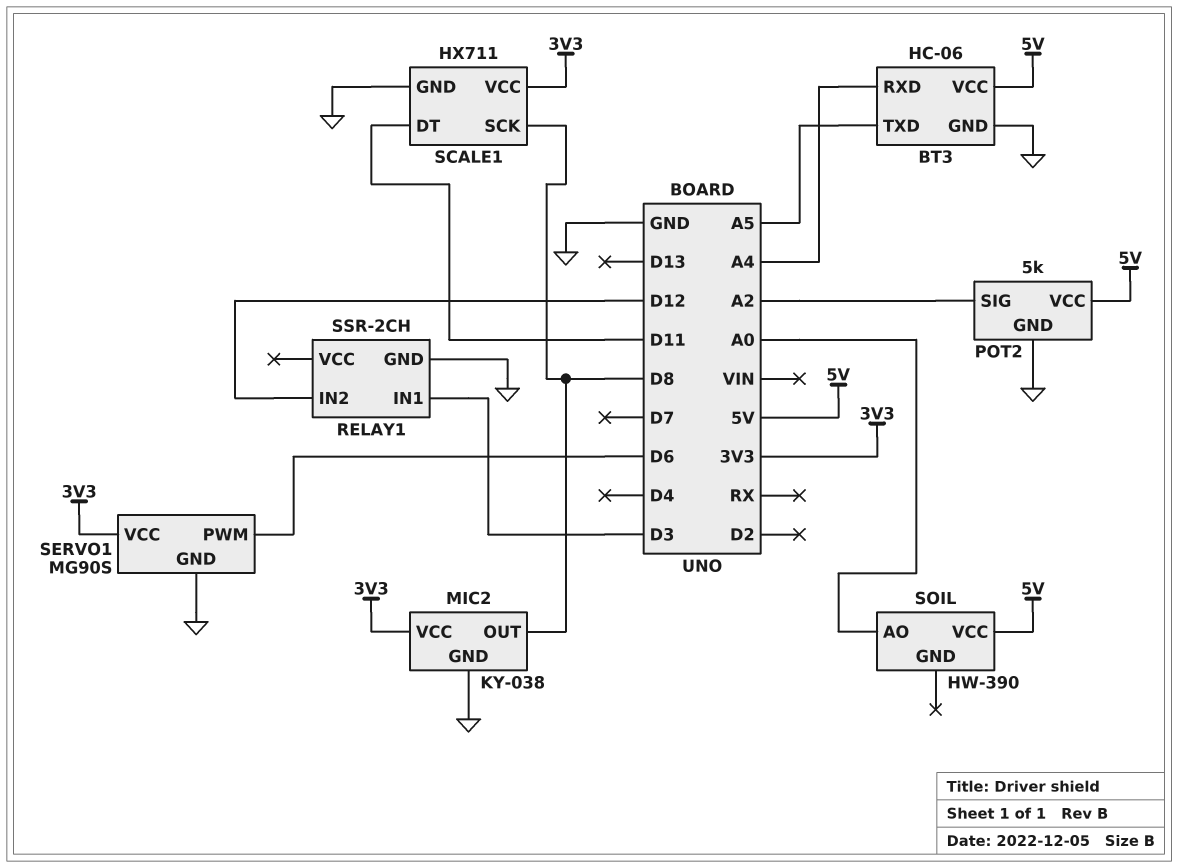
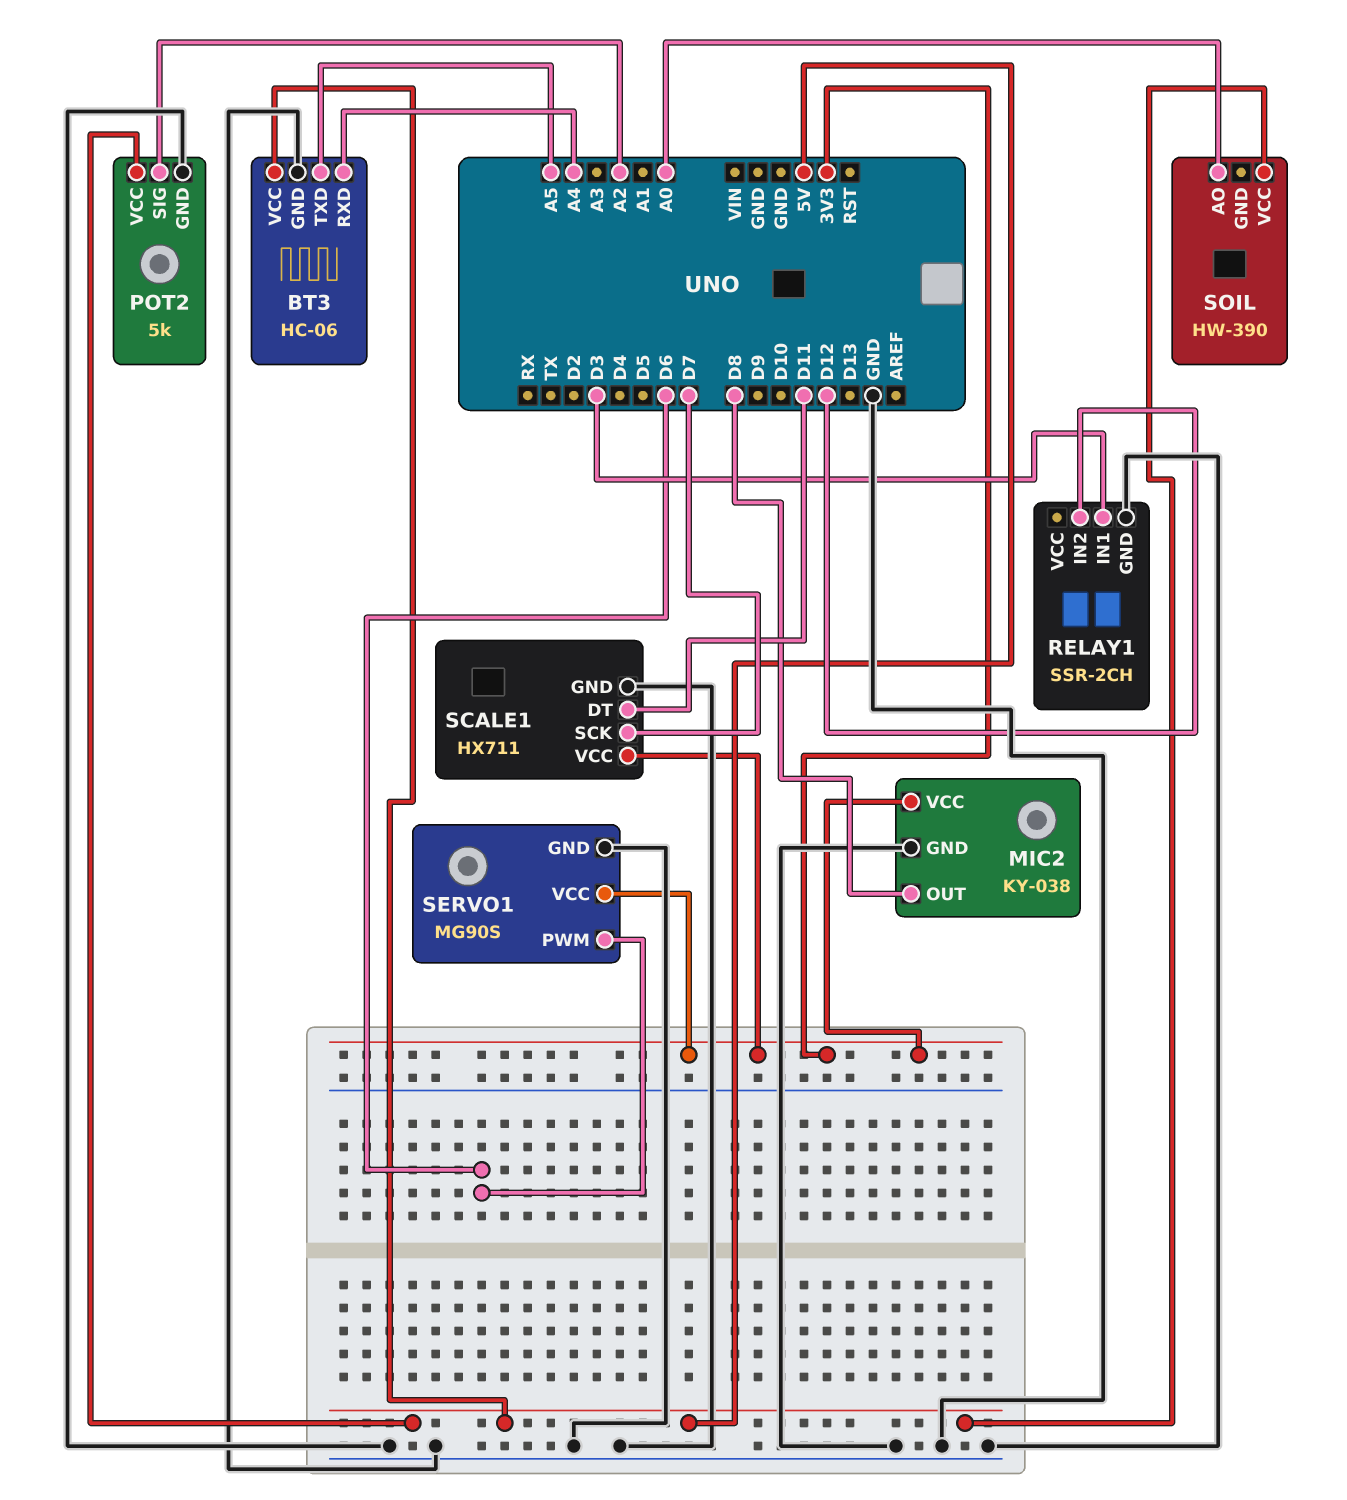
SCALE1 pin SCK: D8 -> D7

